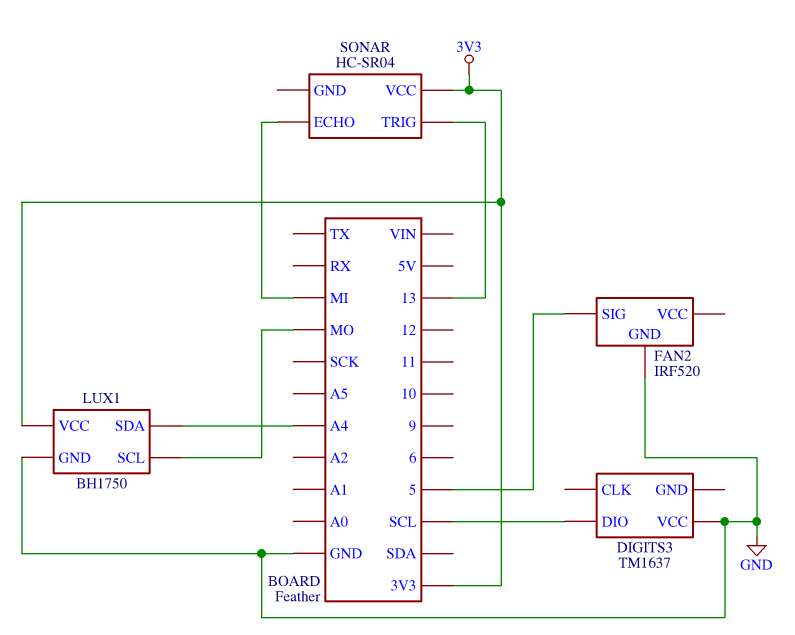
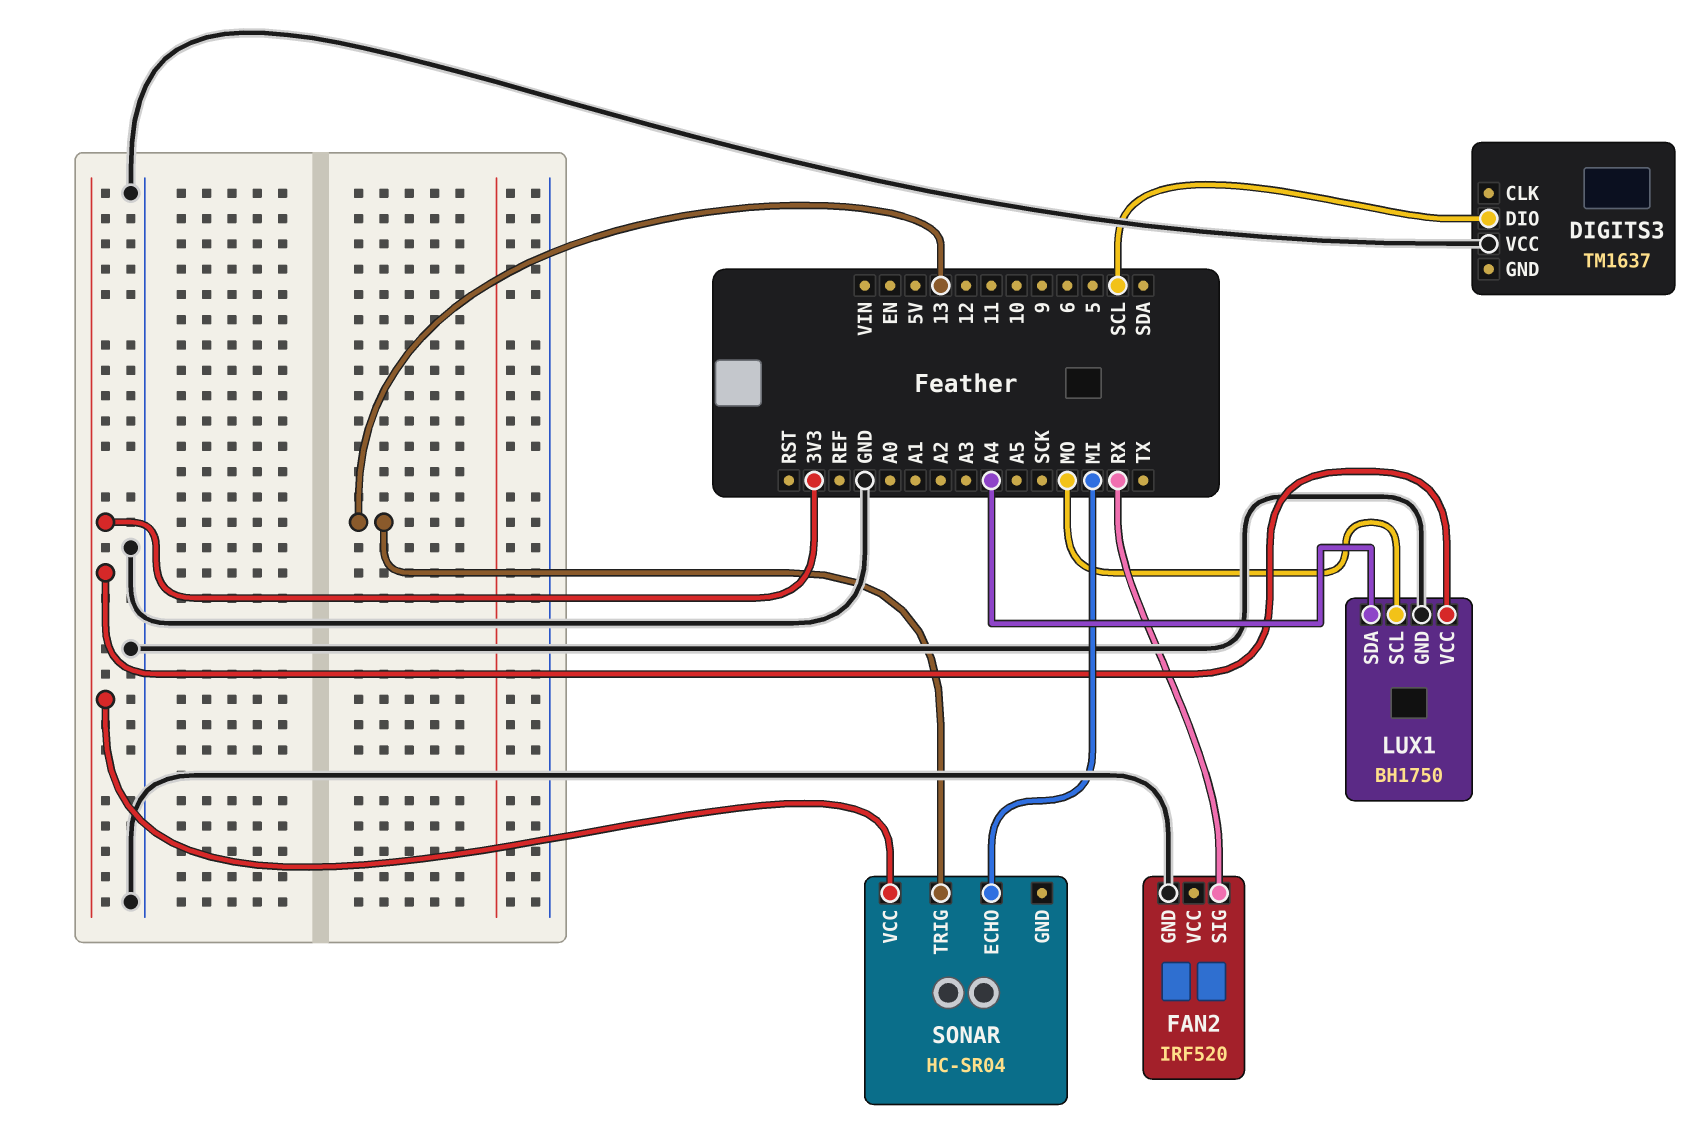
FAN2 pin SIG: 5 -> RX

